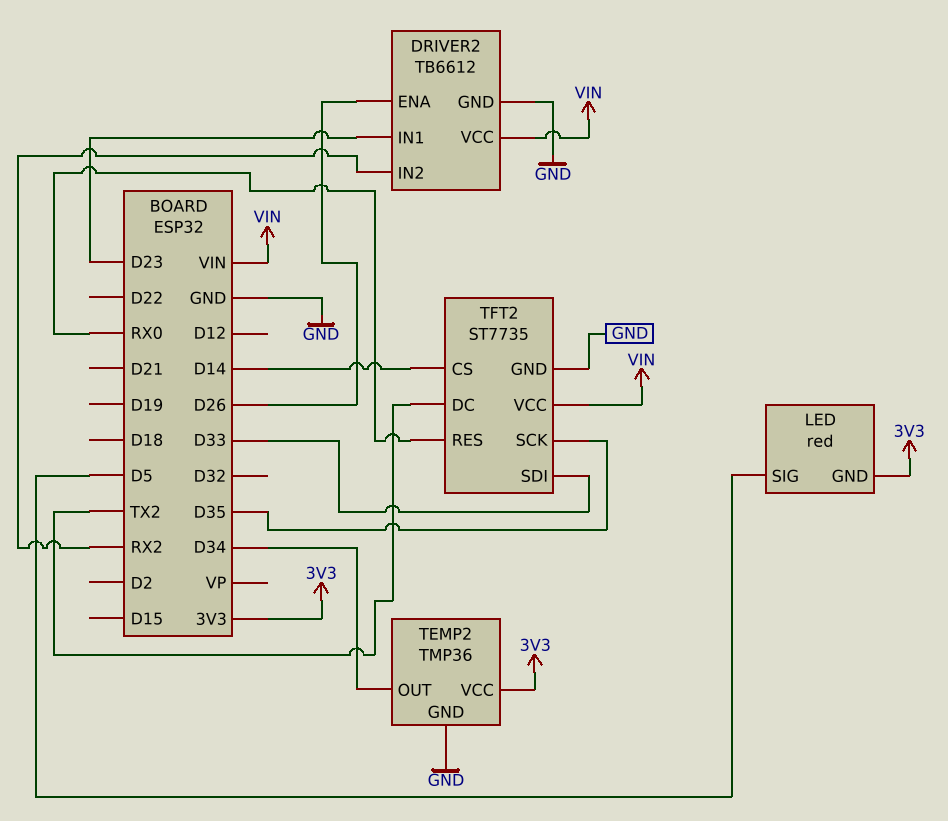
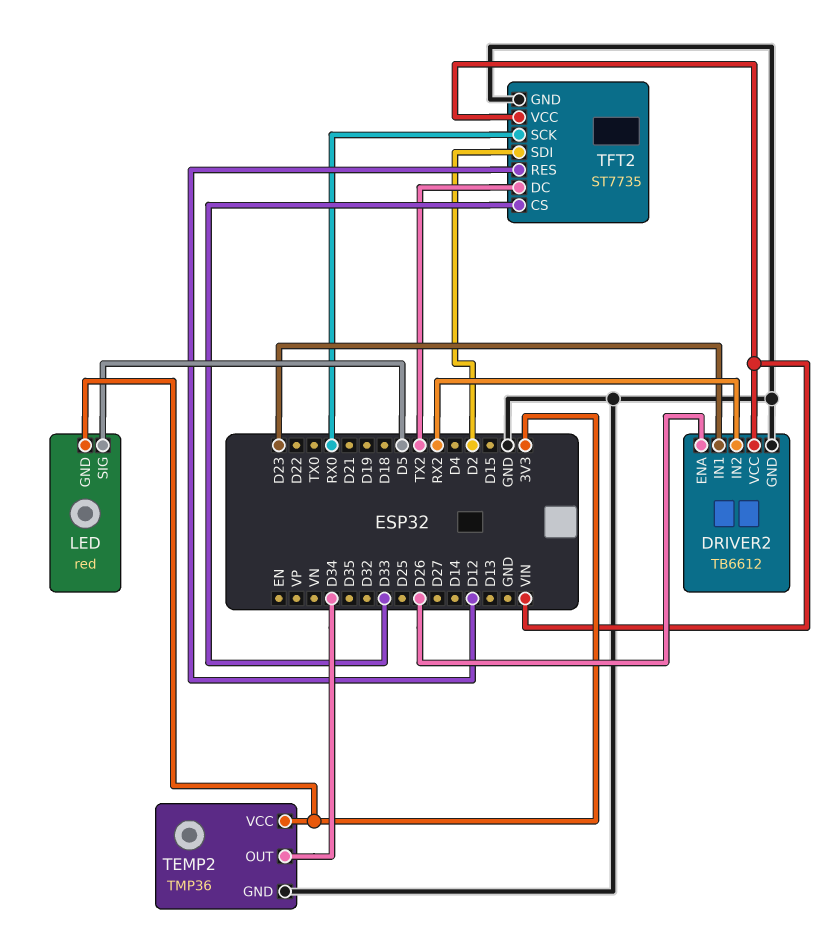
TFT2 pin CS: D14 -> D33
TFT2 pin RES: RX0 -> D12
TFT2 pin SCK: D35 -> RX0
TFT2 pin SDI: D33 -> D2

